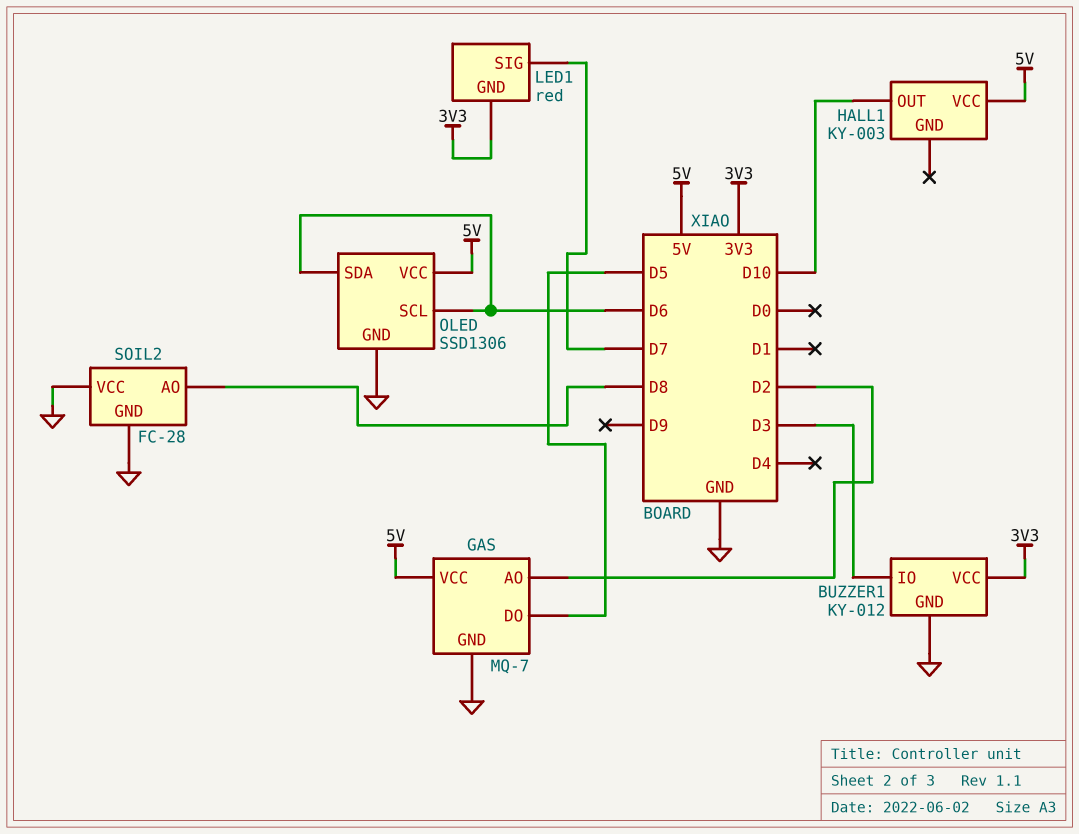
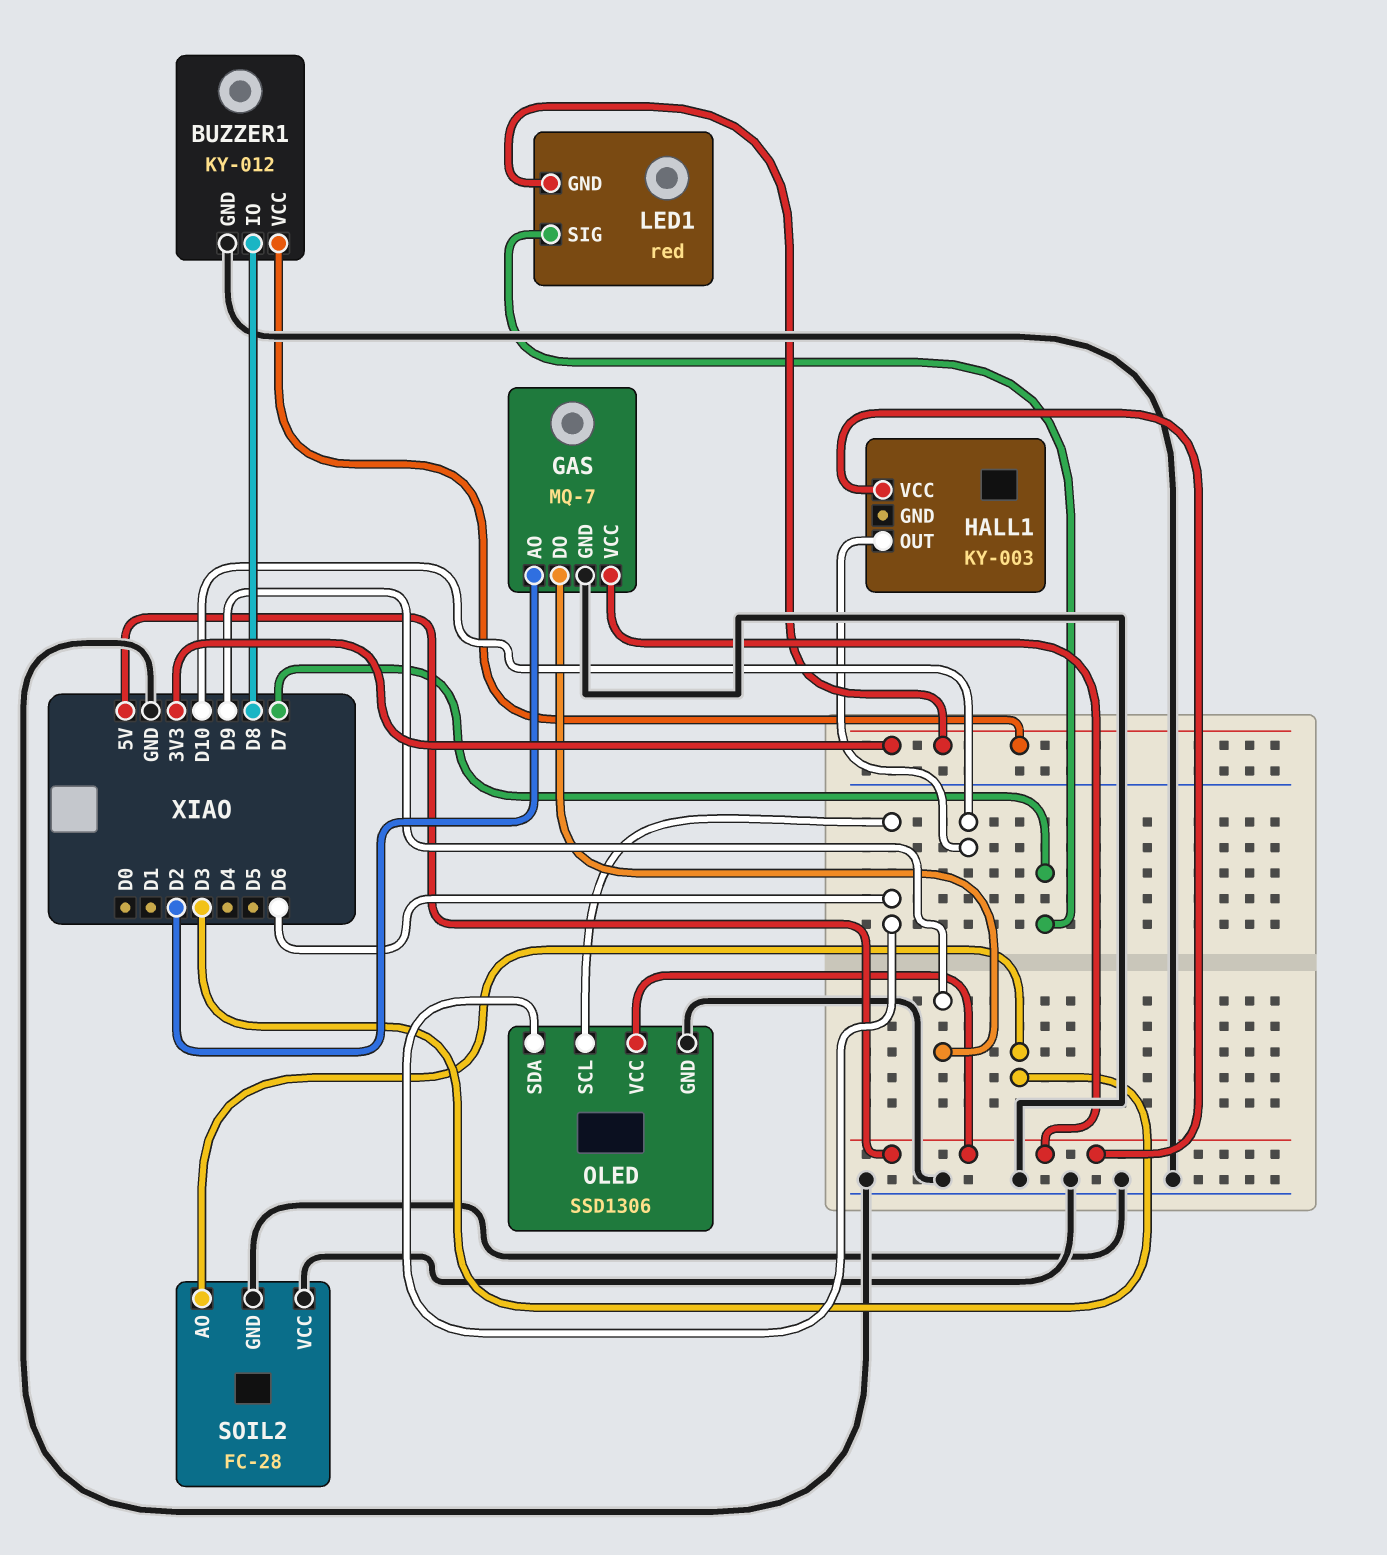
BUZZER1 pin IO: D3 -> D8
GAS pin DO: D5 -> D9
SOIL2 pin AO: D8 -> D3

